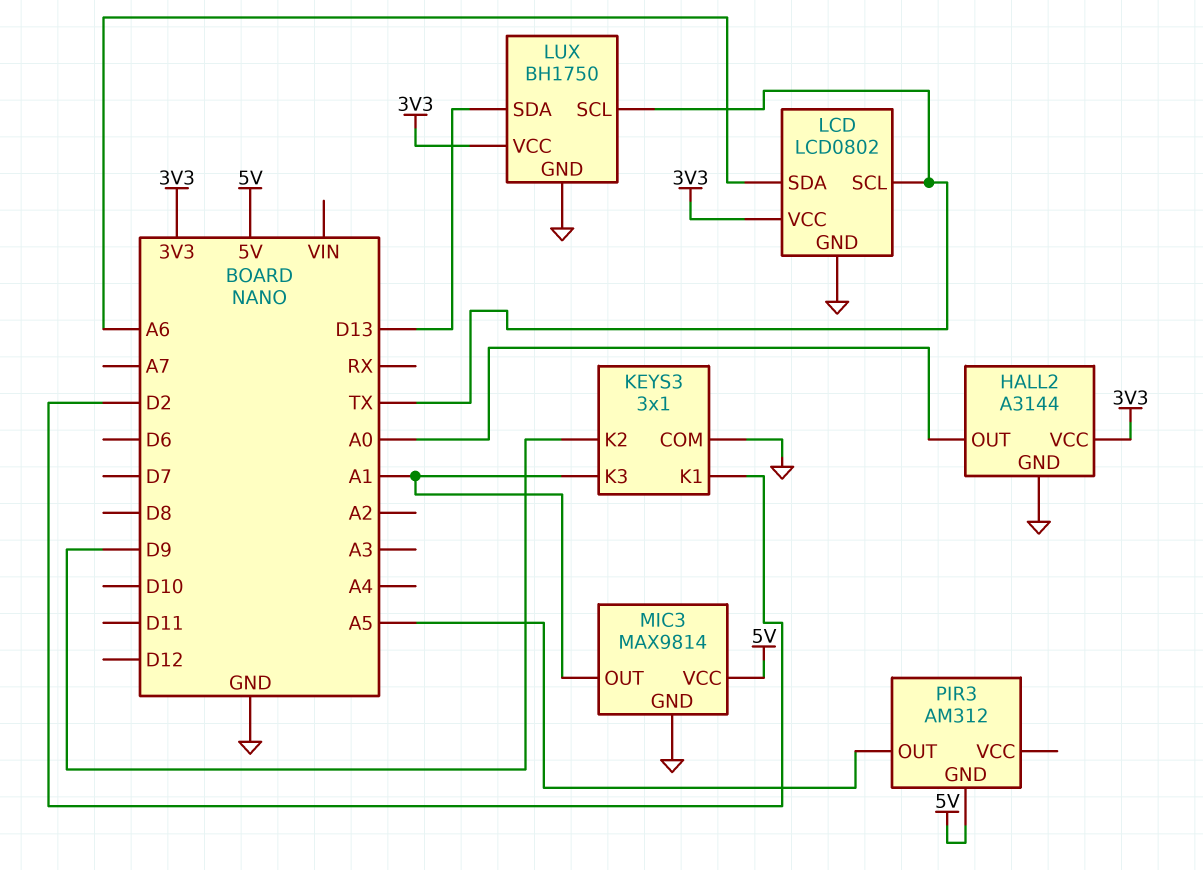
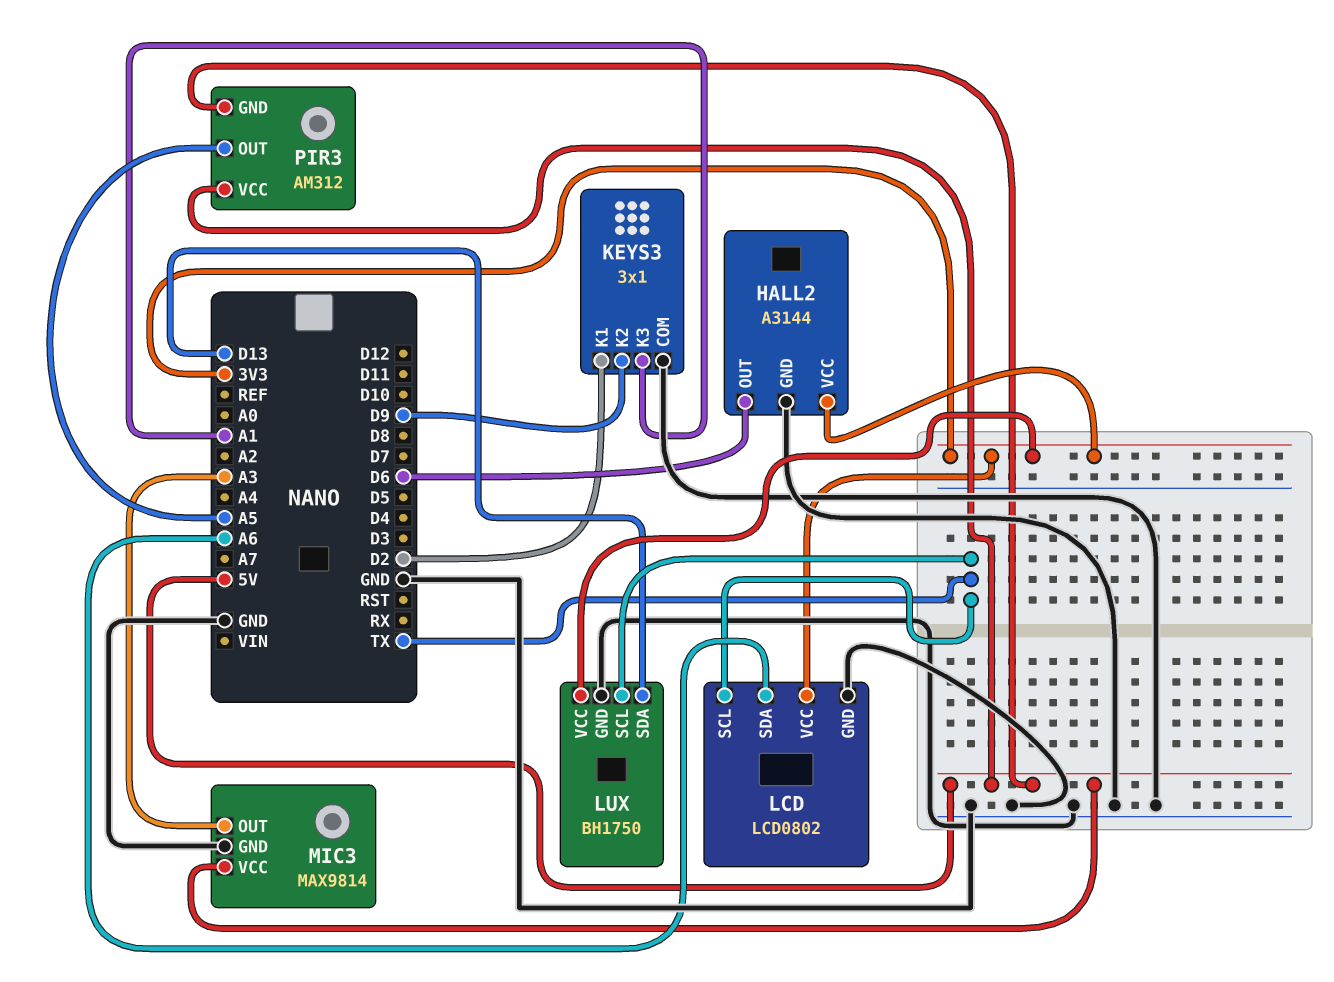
HALL2 pin OUT: A0 -> D6
MIC3 pin OUT: A1 -> A3
PIR3 pin VCC: none -> 5V

